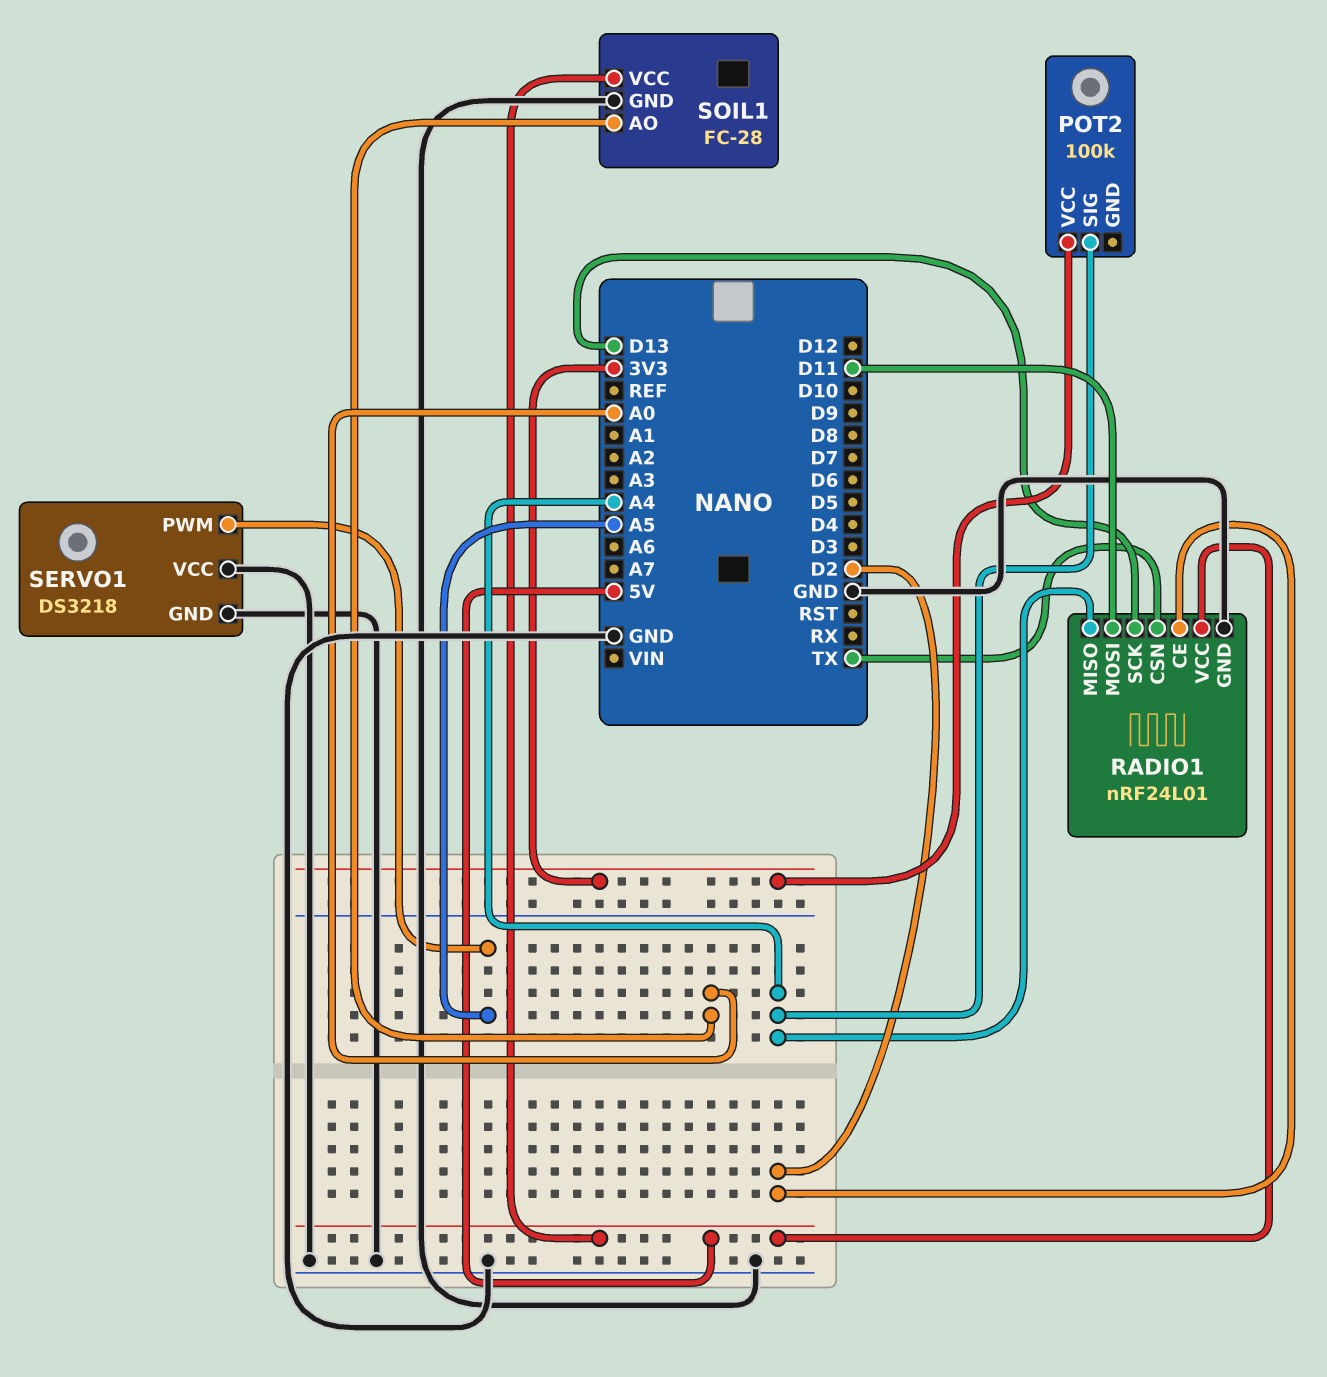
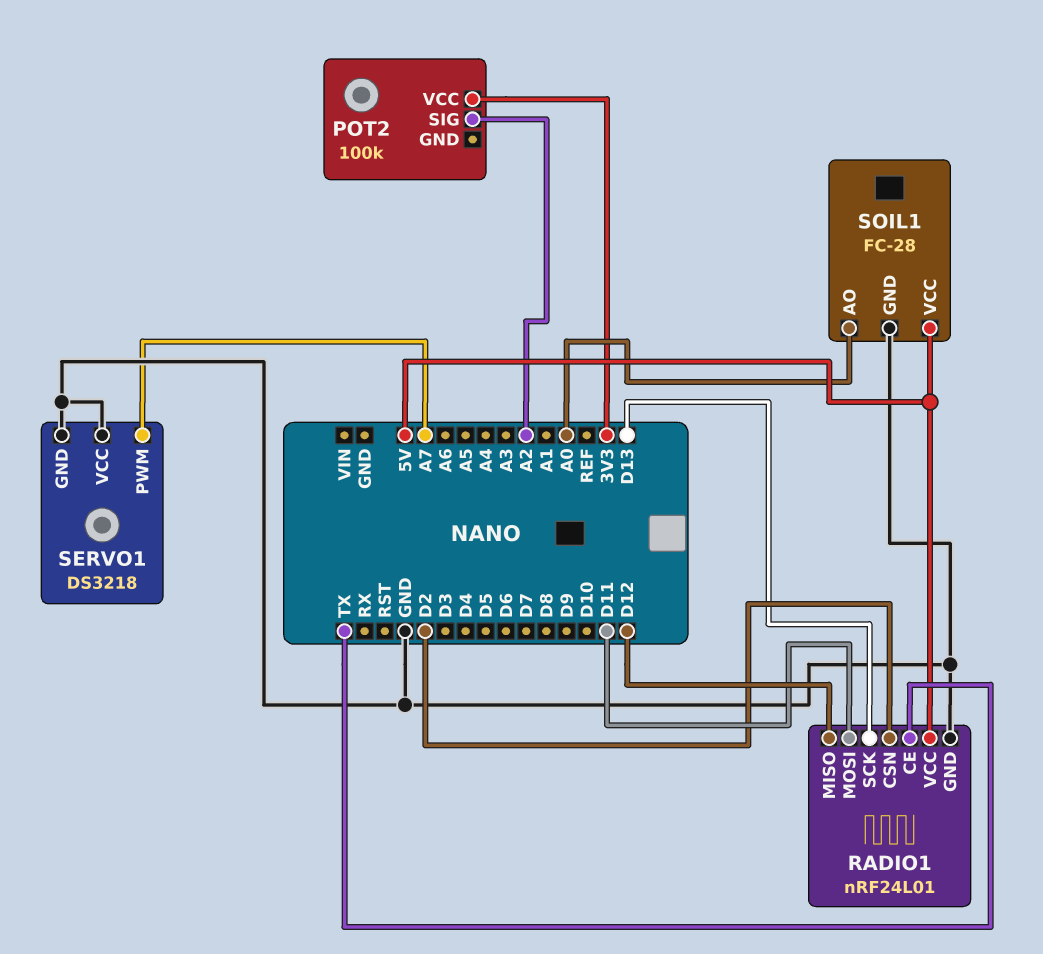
POT2 pin SIG: A4 -> A2
RADIO1 pin CE: D2 -> TX
RADIO1 pin CSN: TX -> D2
RADIO1 pin MISO: A4 -> D12
SERVO1 pin PWM: A5 -> A7

